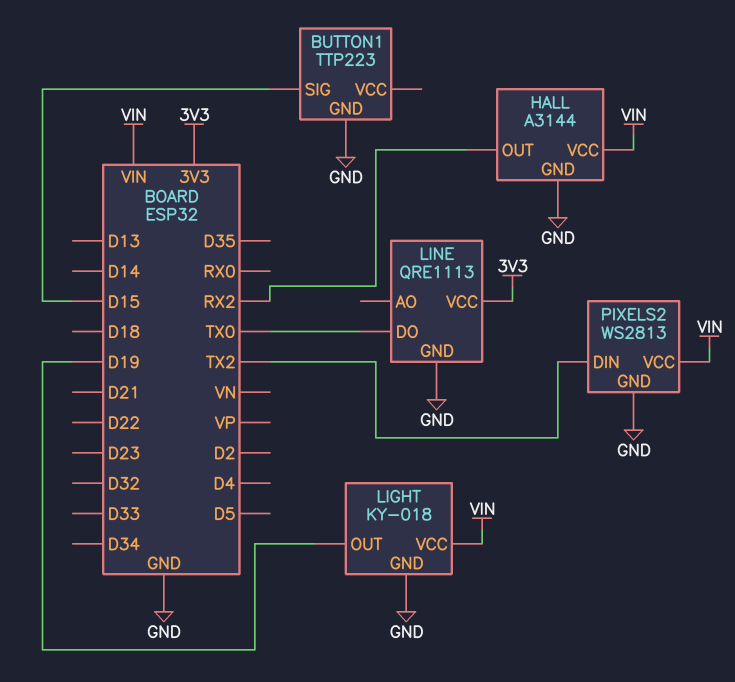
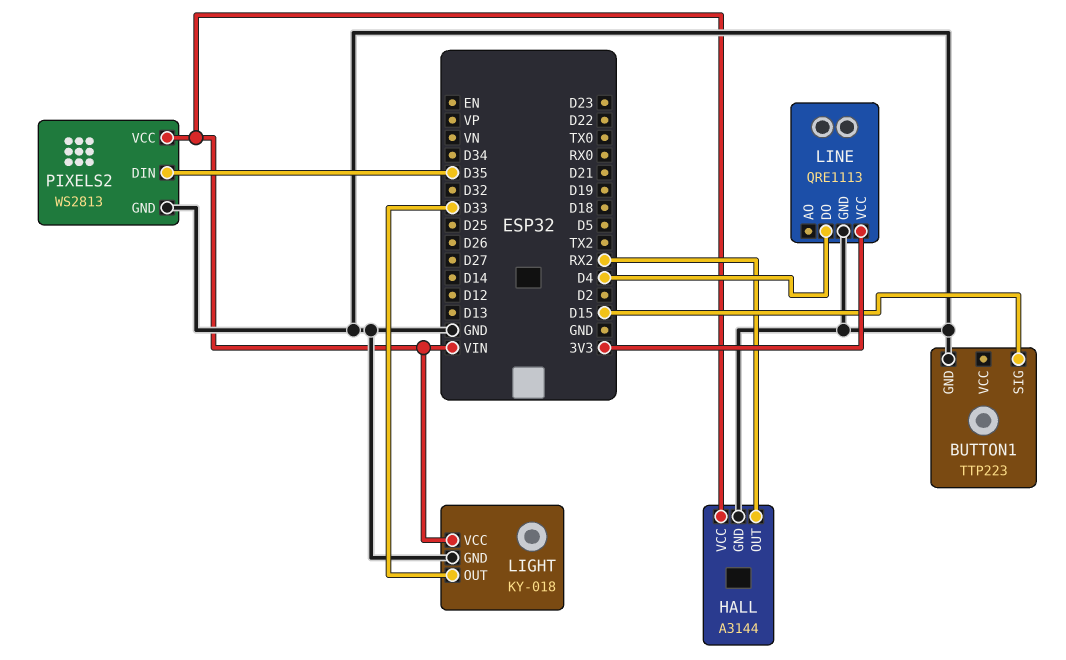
LIGHT pin OUT: D19 -> D33
LINE pin DO: TX0 -> D4
PIXELS2 pin DIN: TX2 -> D35

